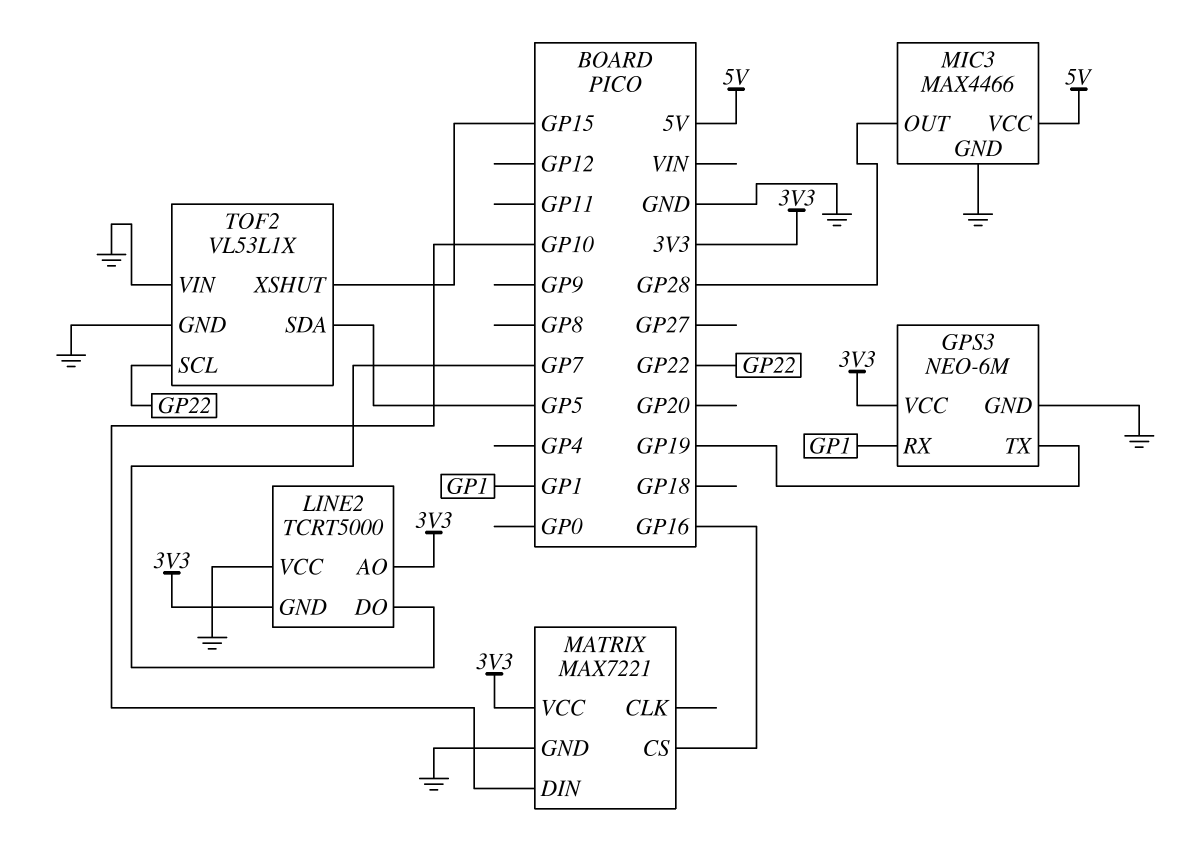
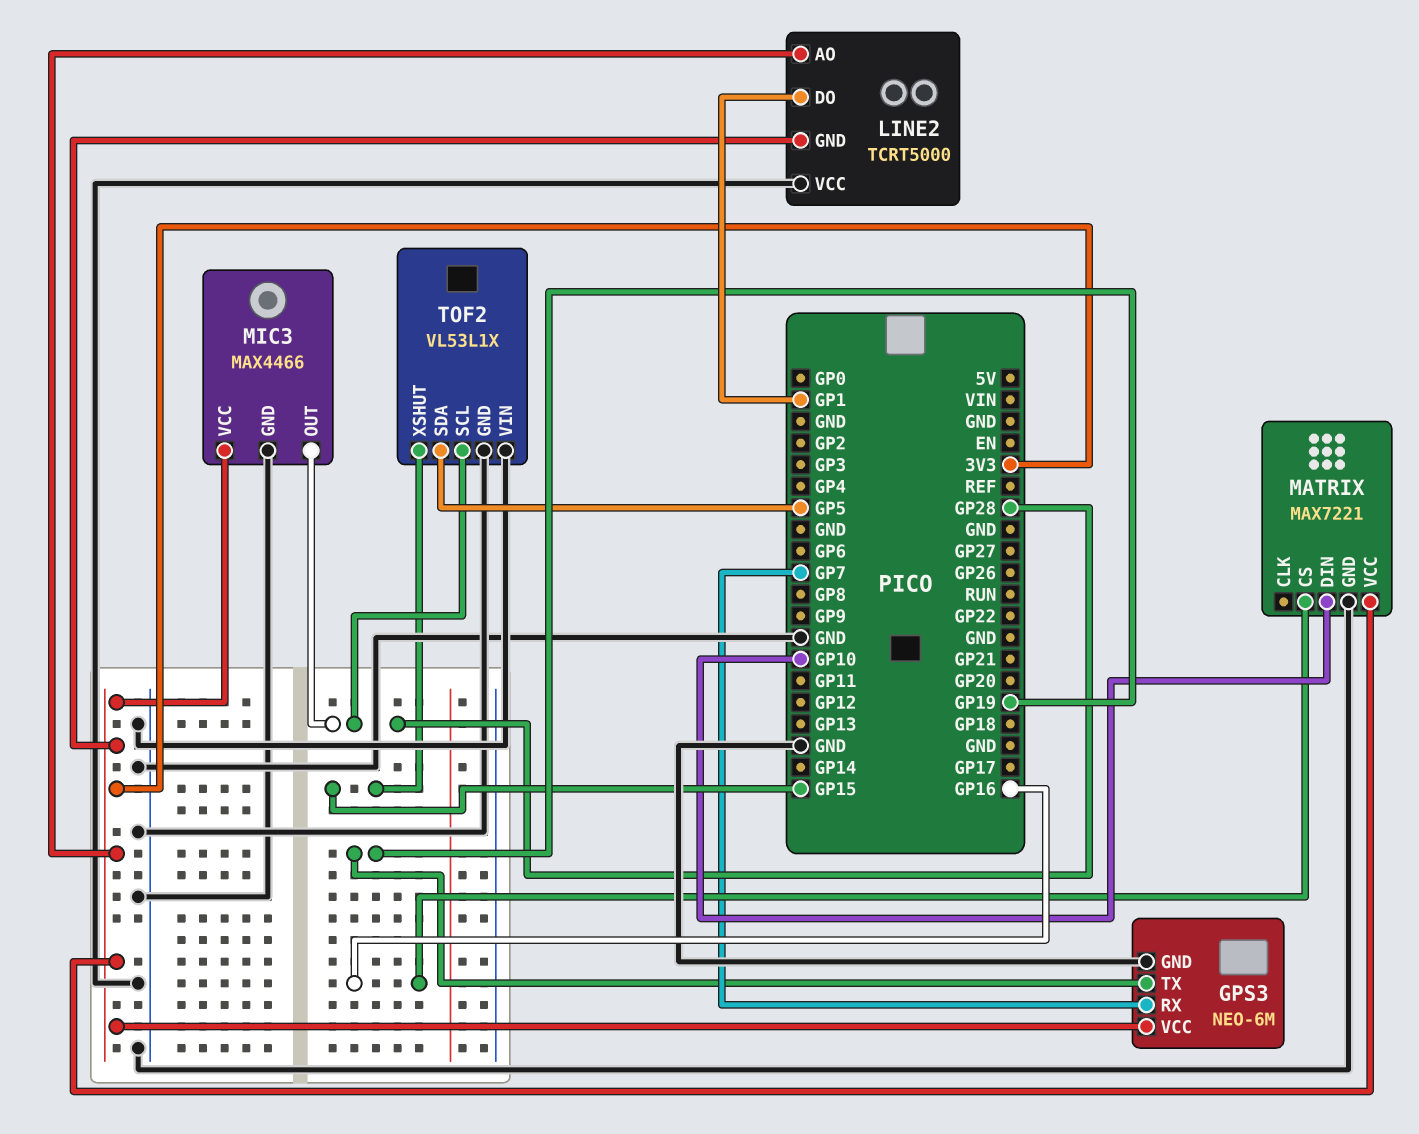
GPS3 pin RX: GP1 -> GP7
LINE2 pin DO: GP7 -> GP1
MIC3 pin VCC: 5V -> 3V3
TOF2 pin SCL: GP22 -> GP28

